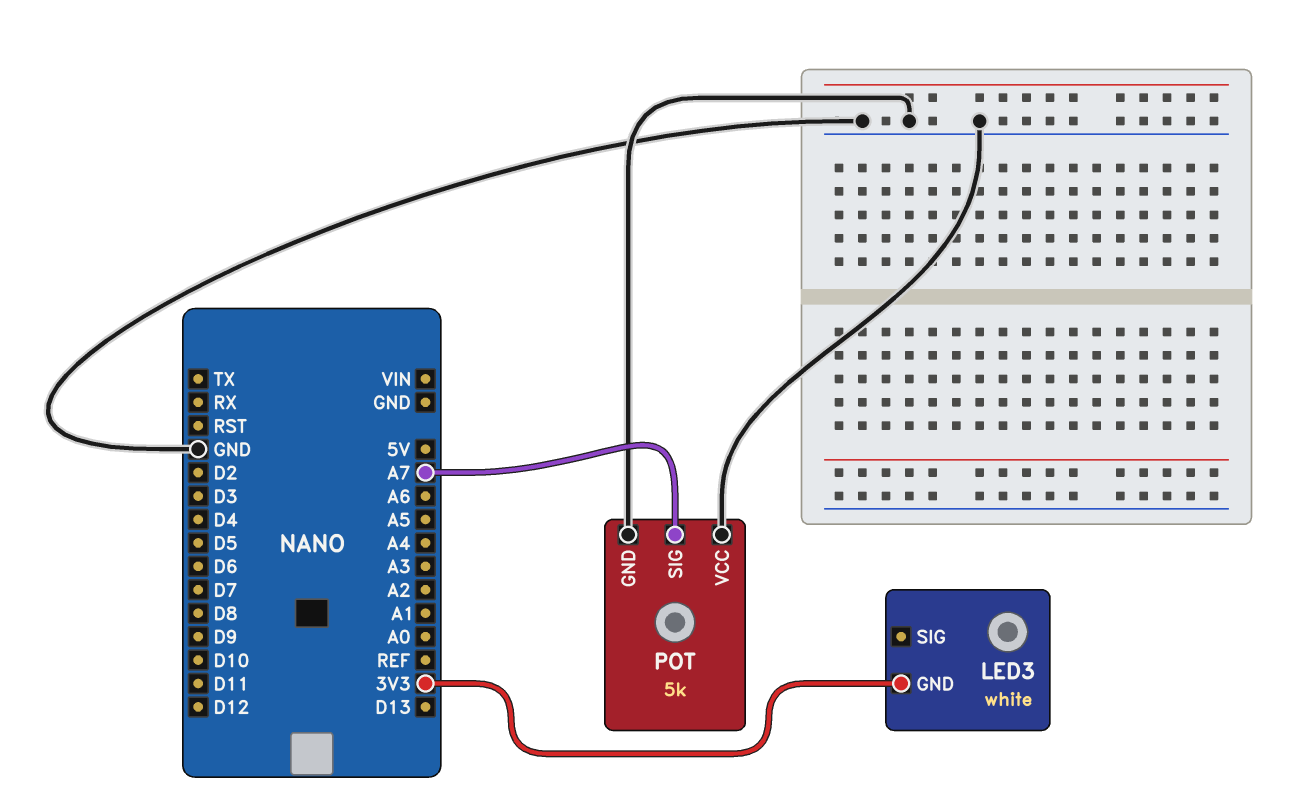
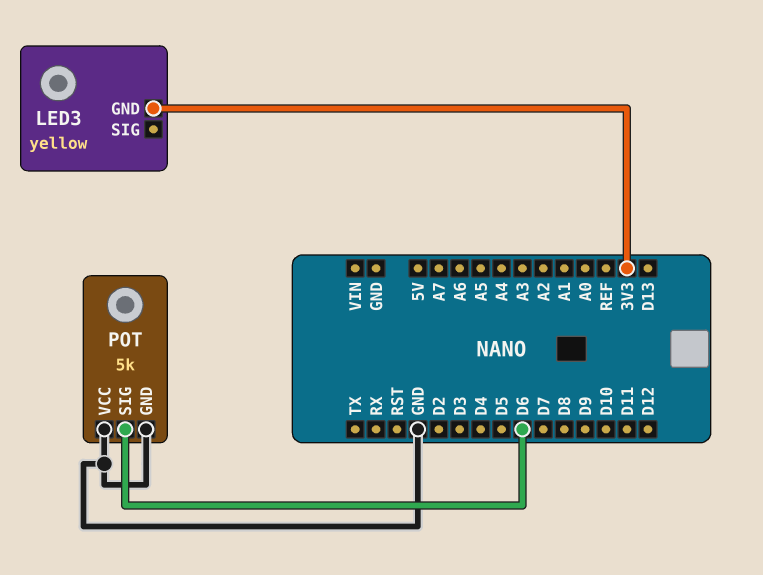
LED3: white -> yellow
POT pin SIG: A7 -> D6

